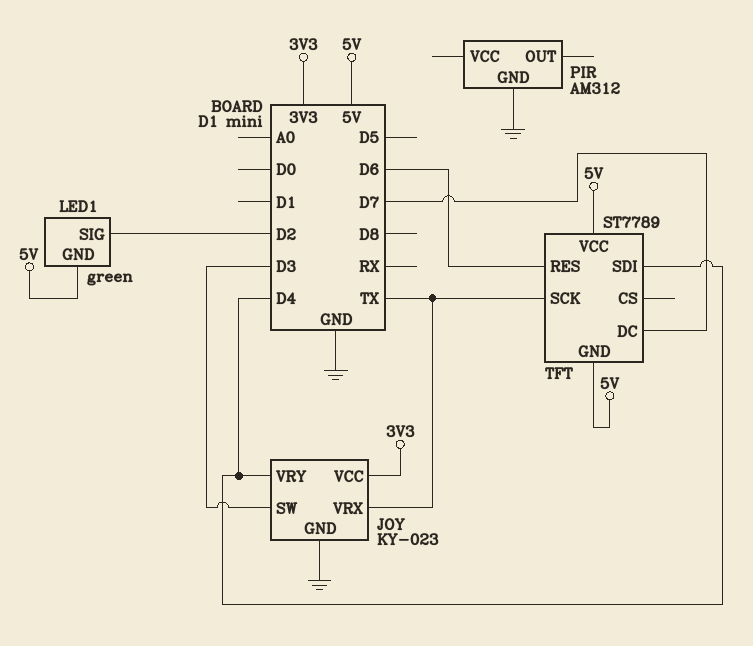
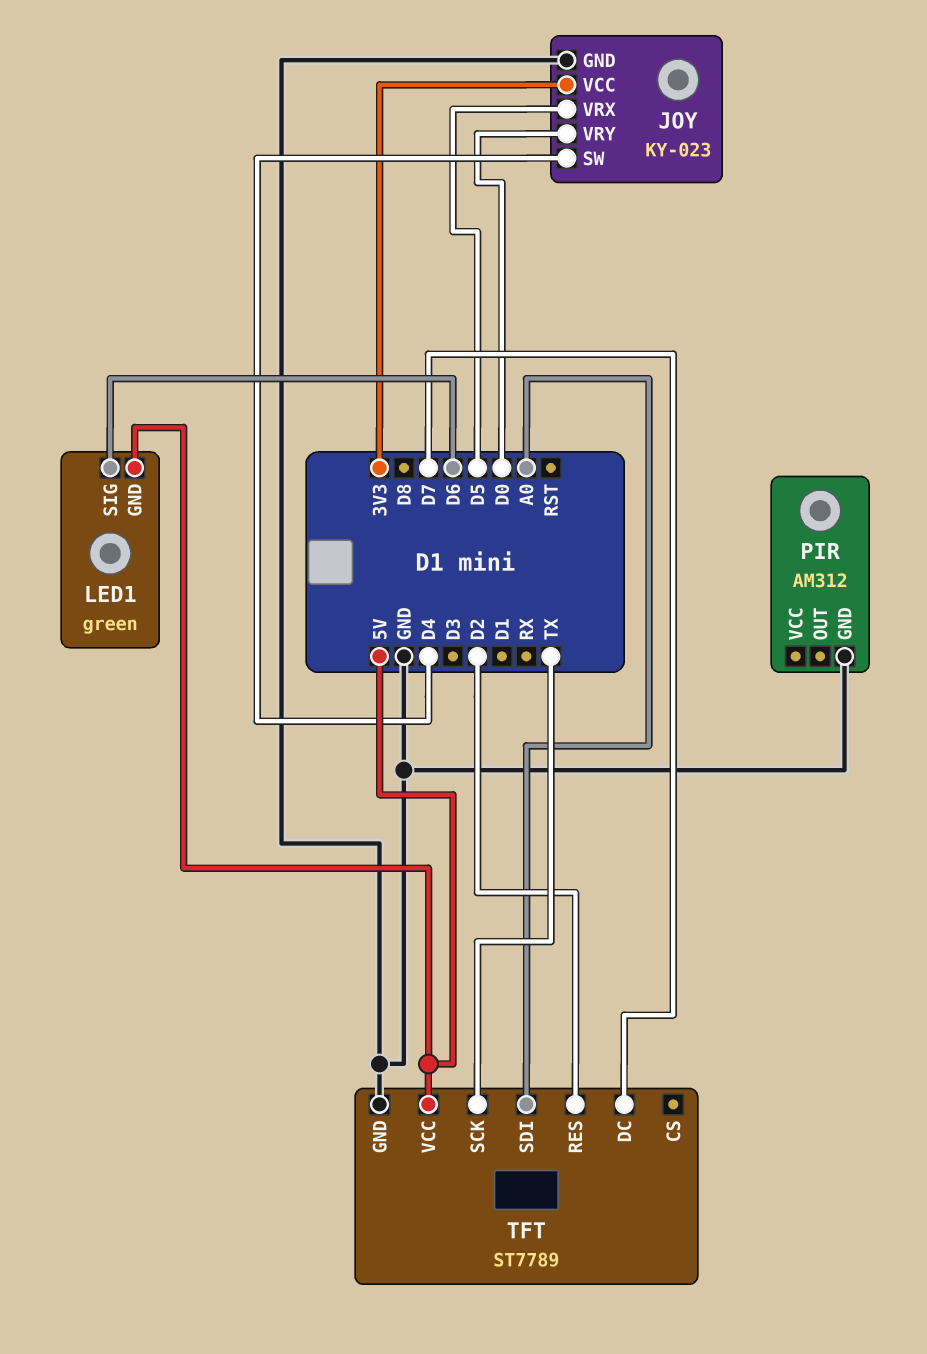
JOY pin SW: D3 -> D4
JOY pin VRX: TX -> D5
JOY pin VRY: D4 -> D0
LED1 pin SIG: D2 -> D6
TFT pin GND: 5V -> GND
TFT pin RES: D6 -> D2
TFT pin SDI: D4 -> A0

